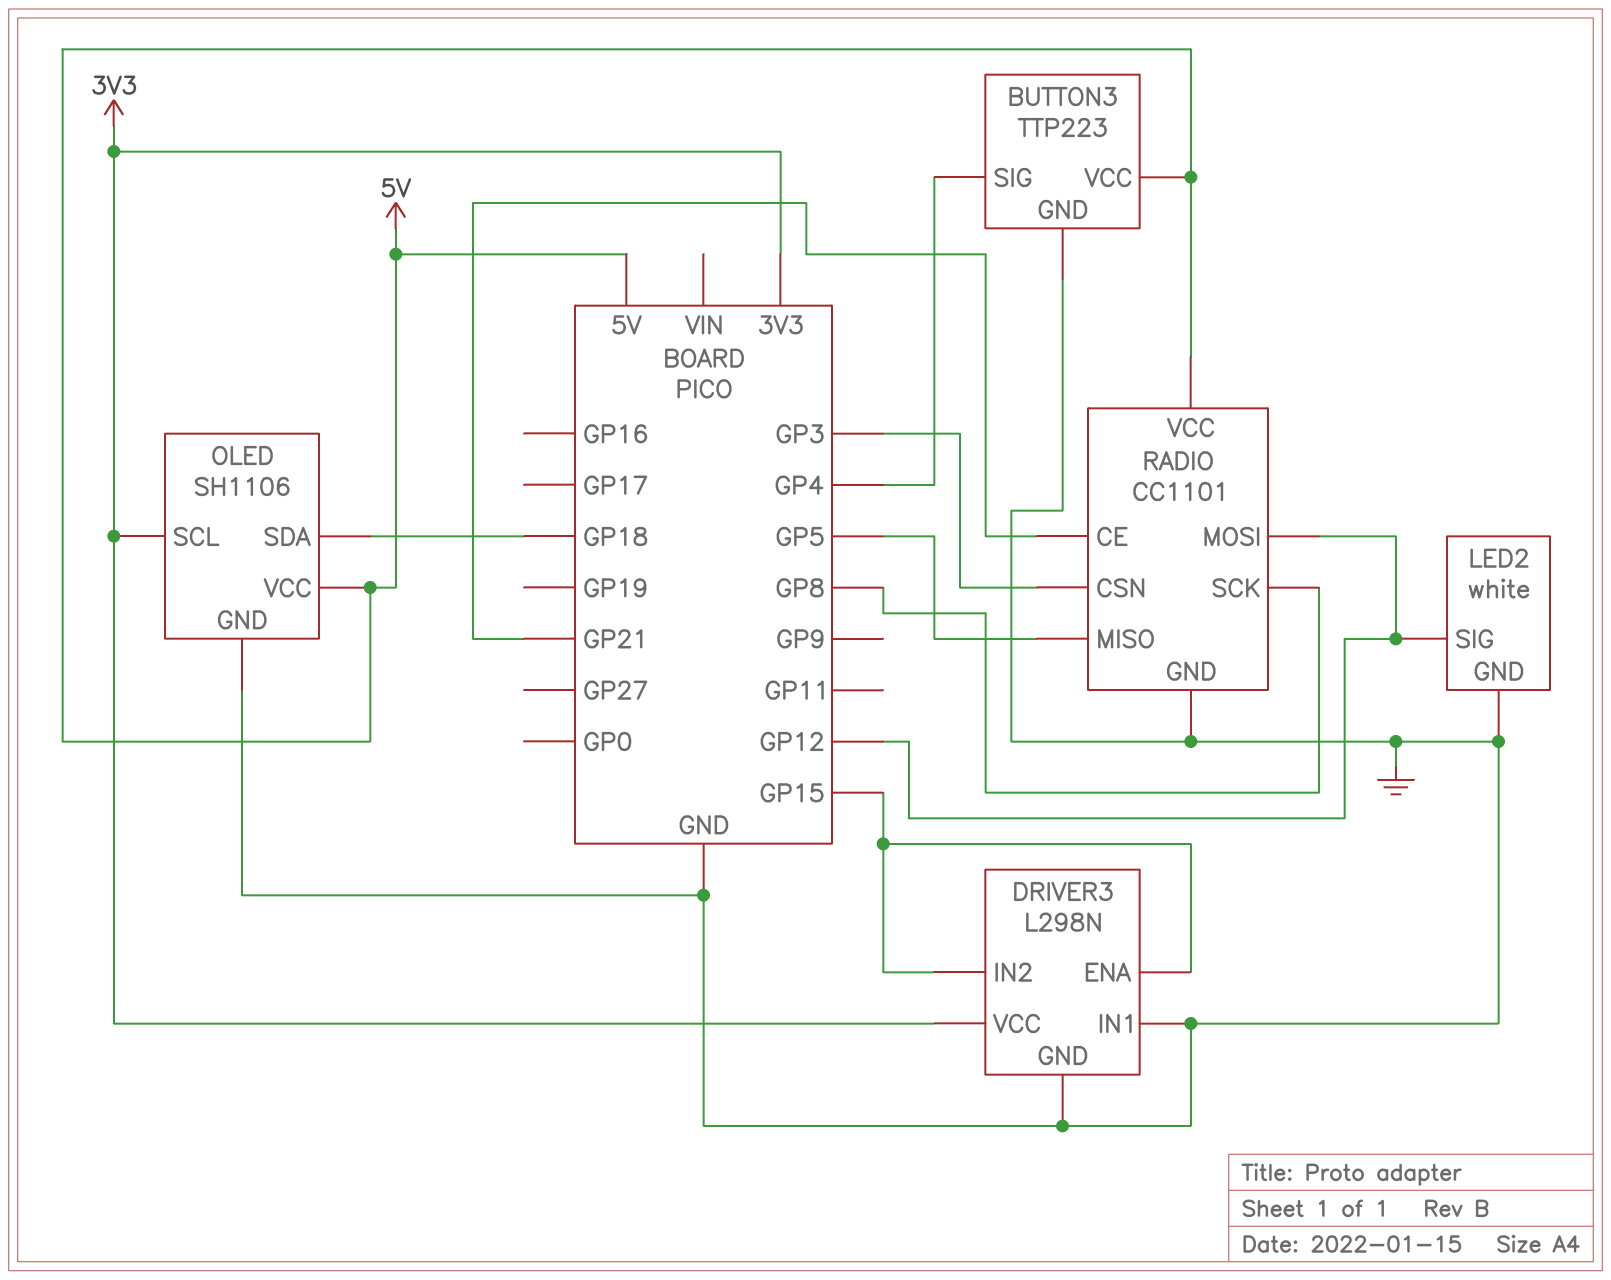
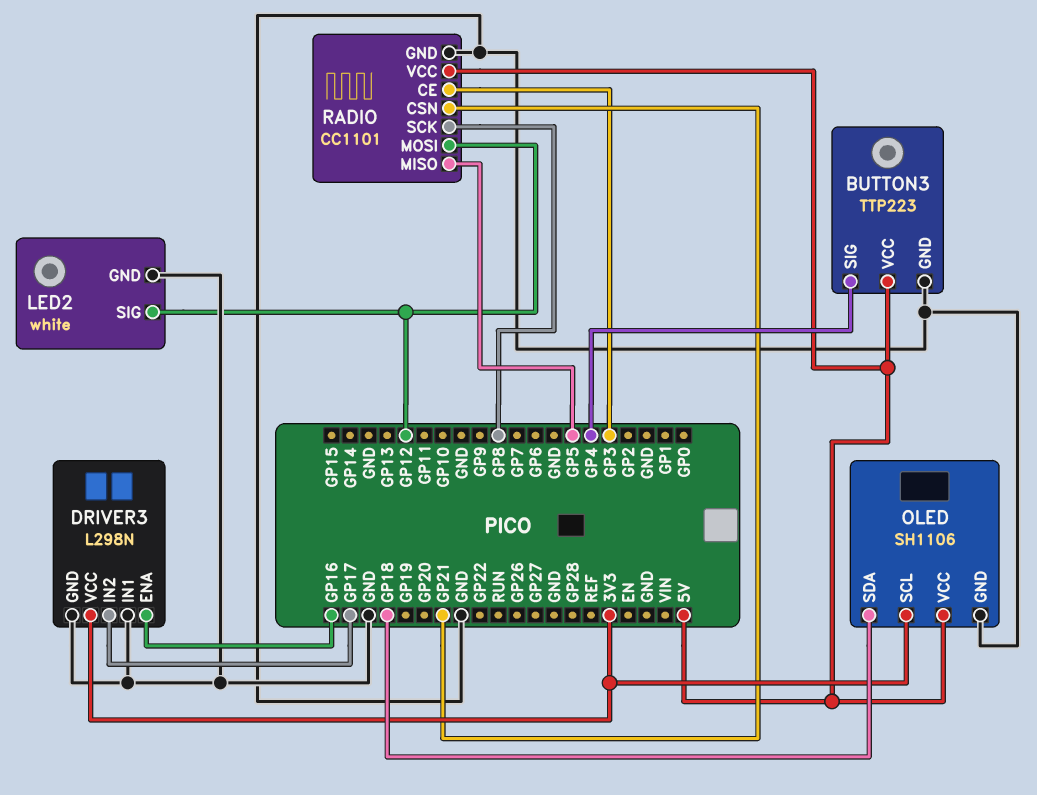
DRIVER3 pin ENA: GP15 -> GP16
DRIVER3 pin IN2: GP15 -> GP17
RADIO pin CE: GP21 -> GP3
RADIO pin CSN: GP3 -> GP21

